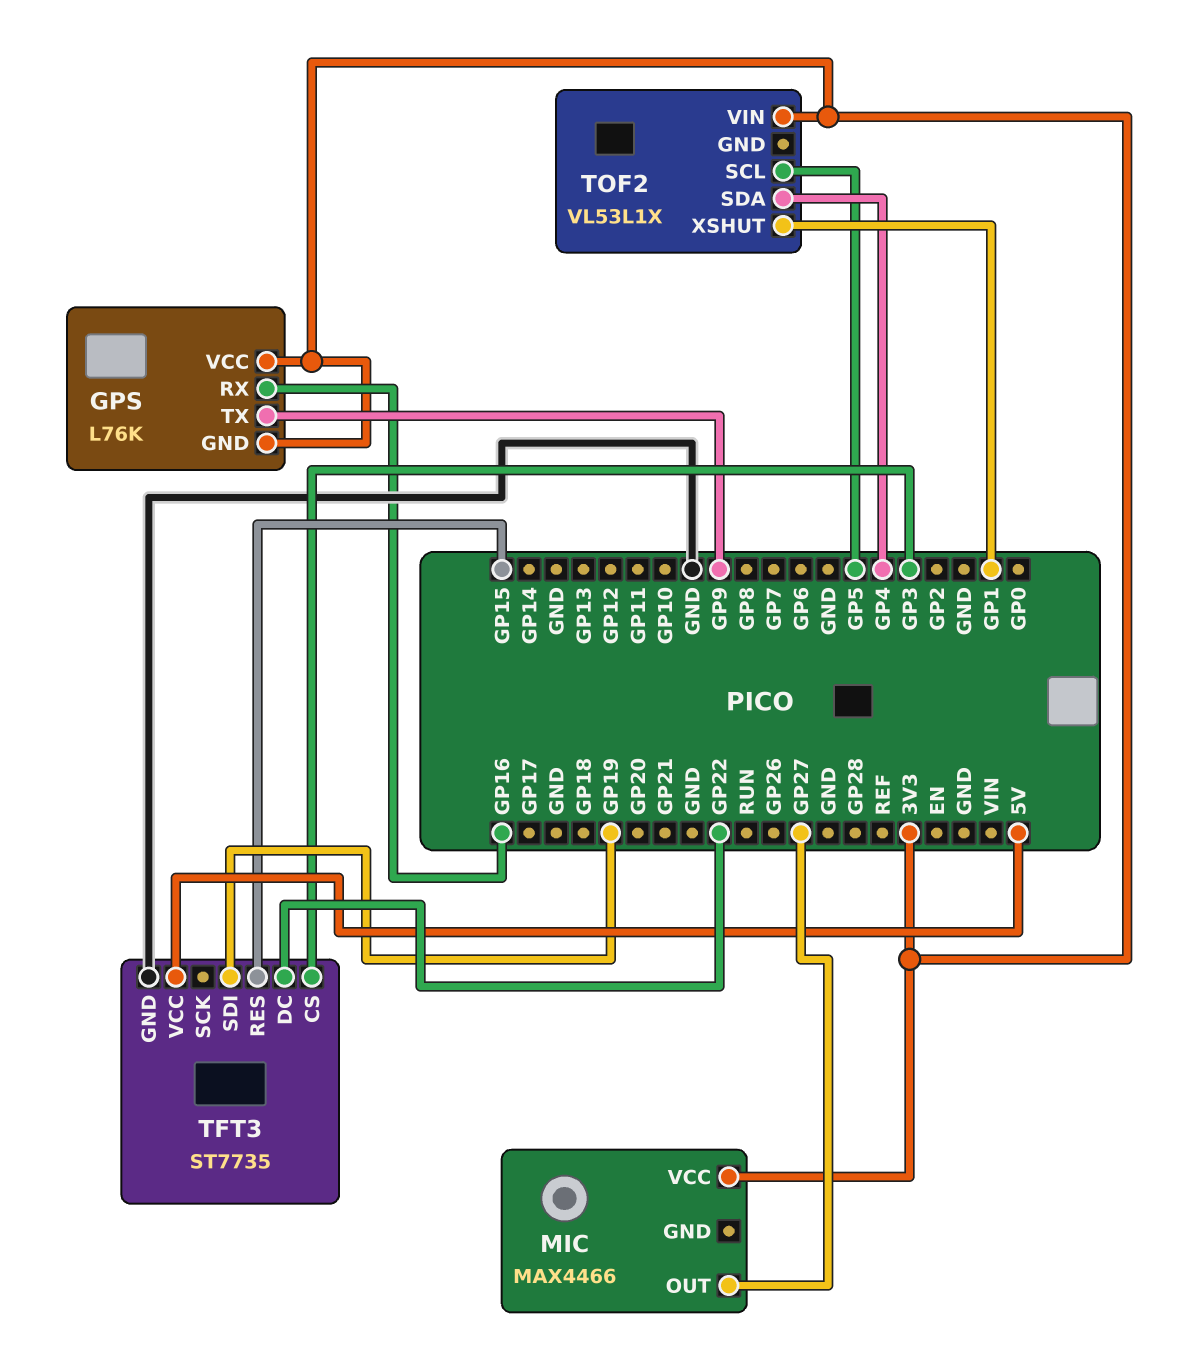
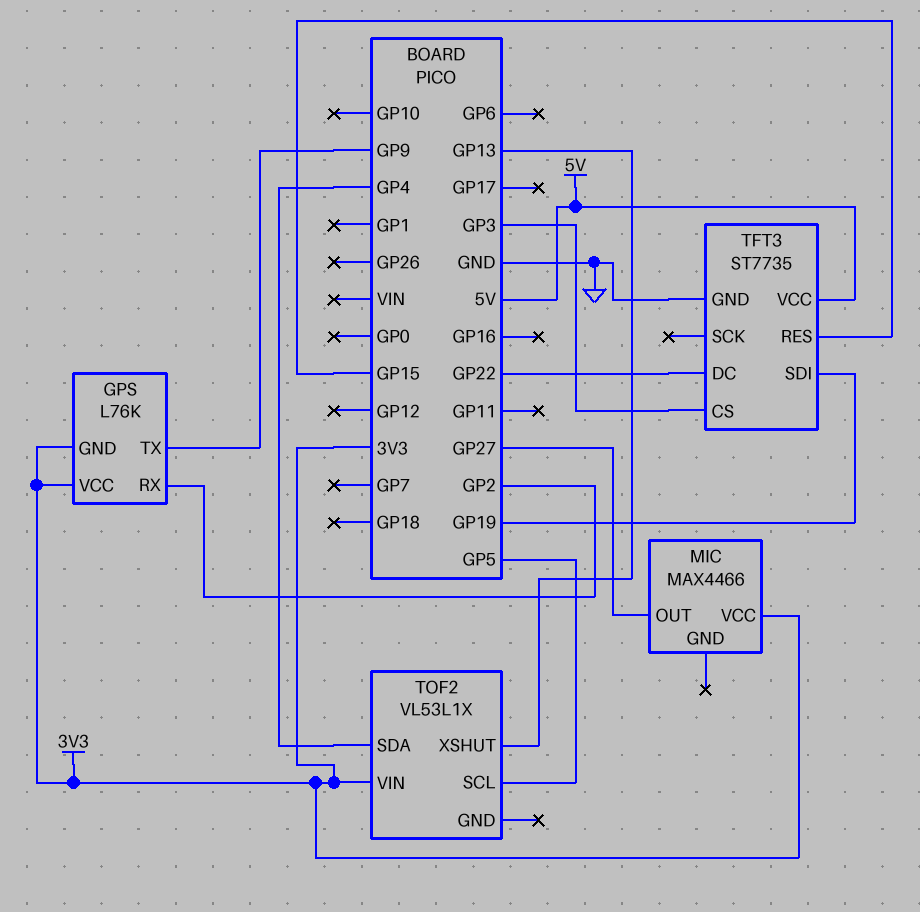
GPS pin RX: GP16 -> GP2
TOF2 pin XSHUT: GP1 -> GP13

